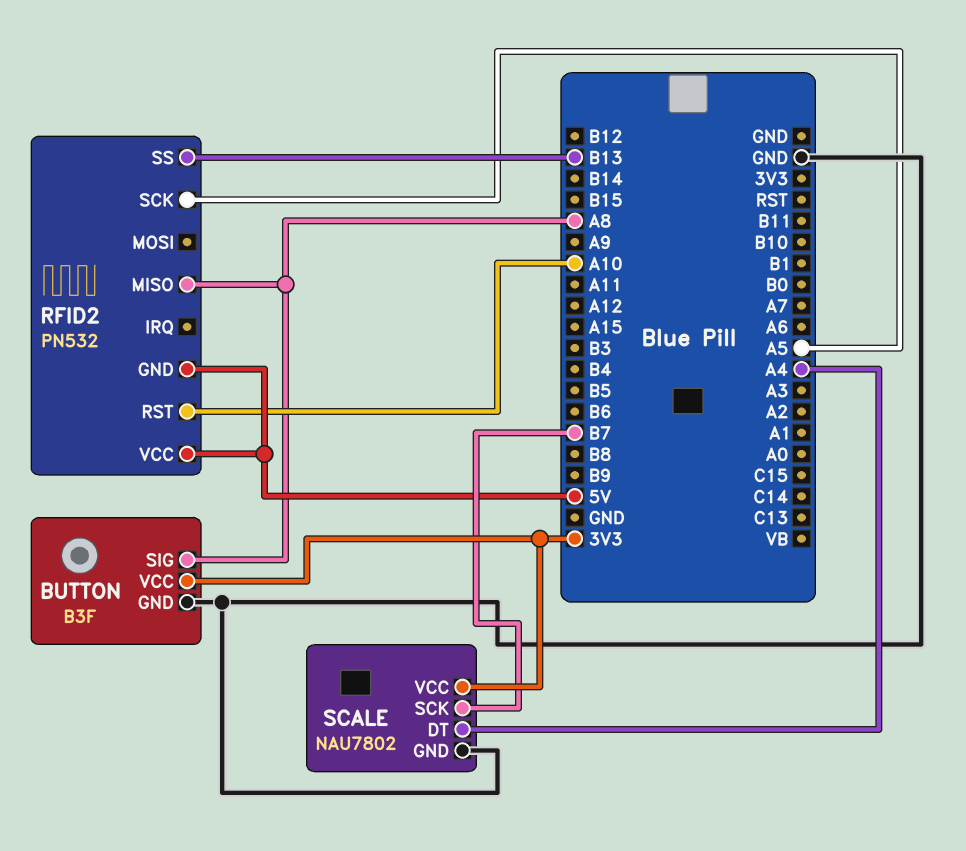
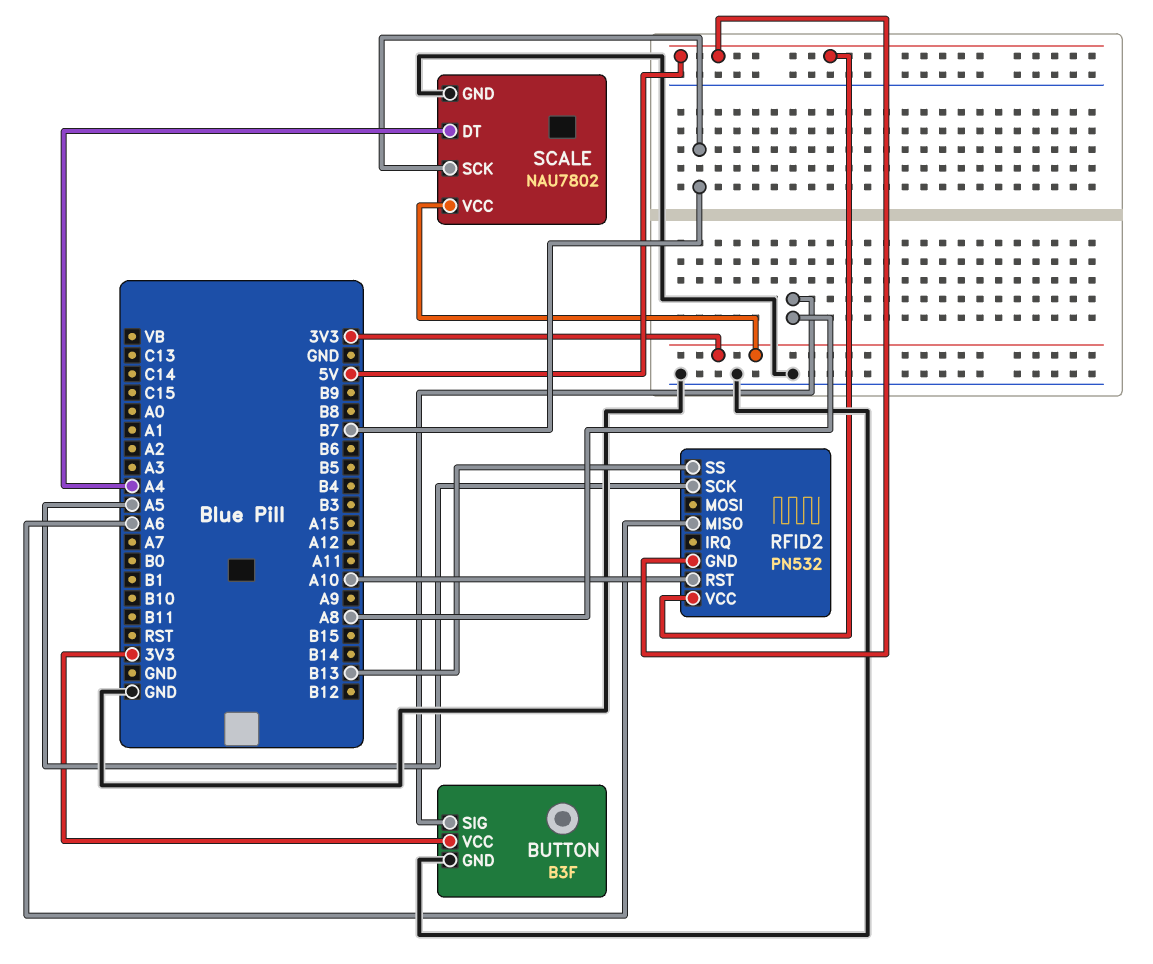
RFID2 pin MISO: A8 -> A6

